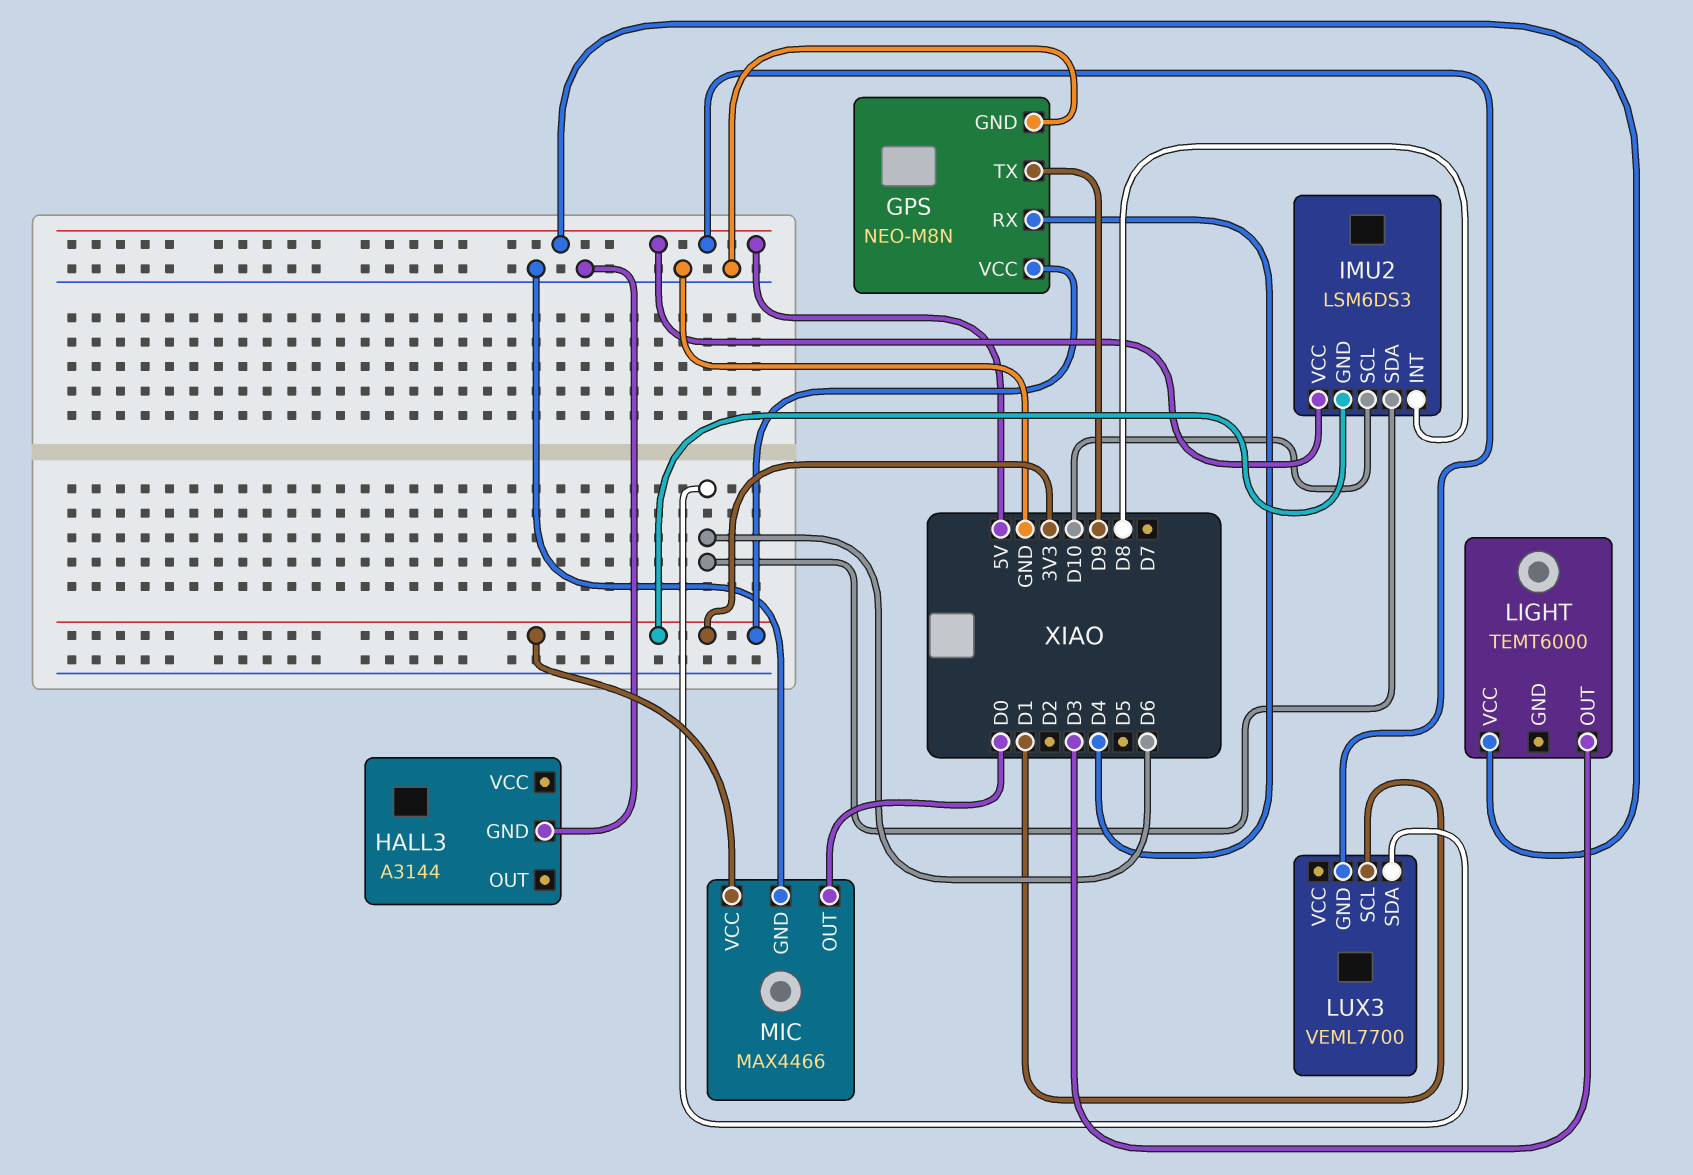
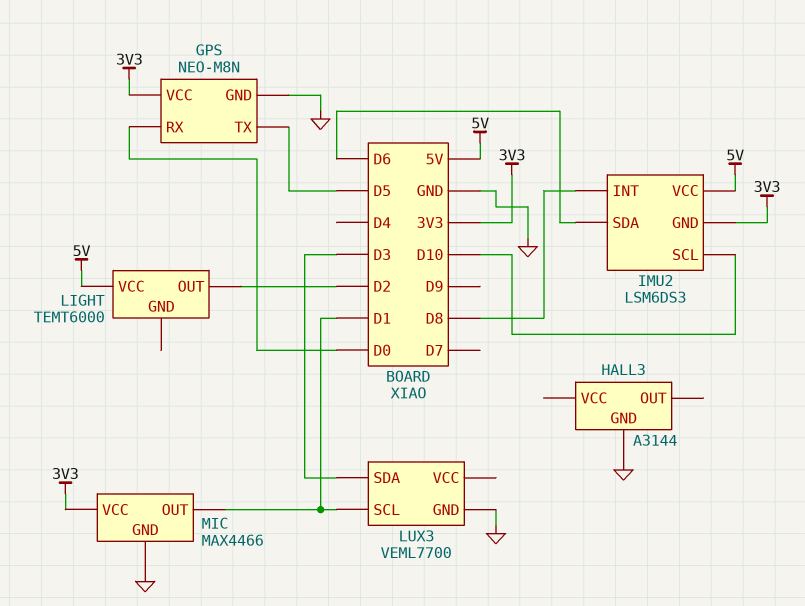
GPS pin RX: D4 -> D0
GPS pin TX: D9 -> D5
LIGHT pin OUT: D3 -> D2
LUX3 pin GND: 5V -> GND
LUX3 pin SDA: D6 -> D3
MIC pin OUT: D0 -> D1

